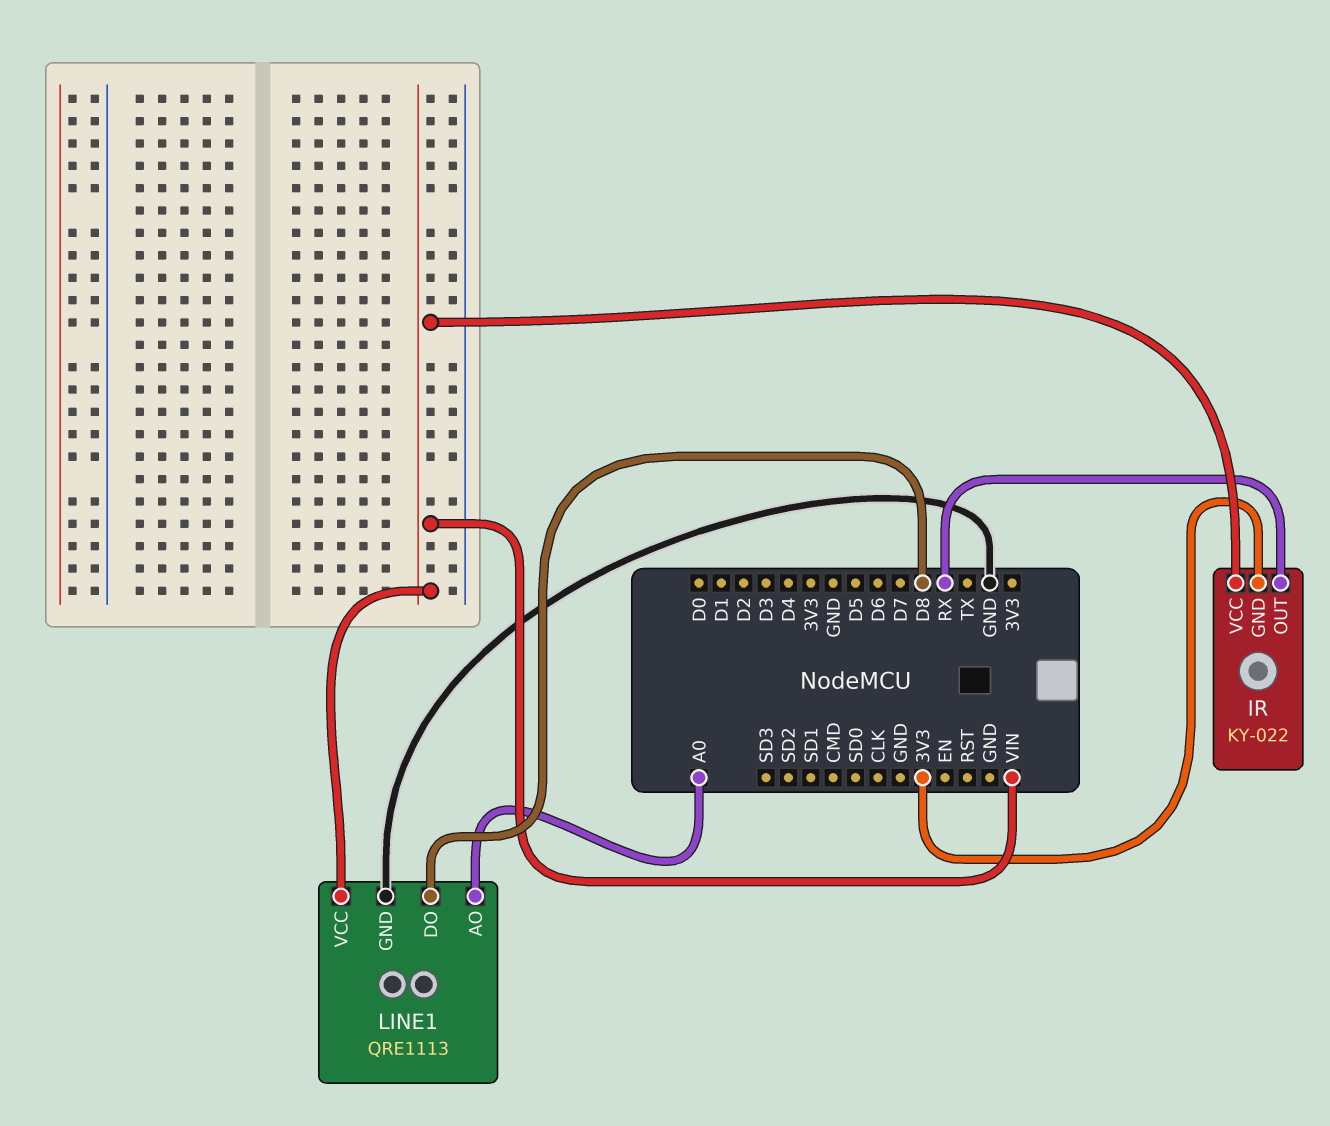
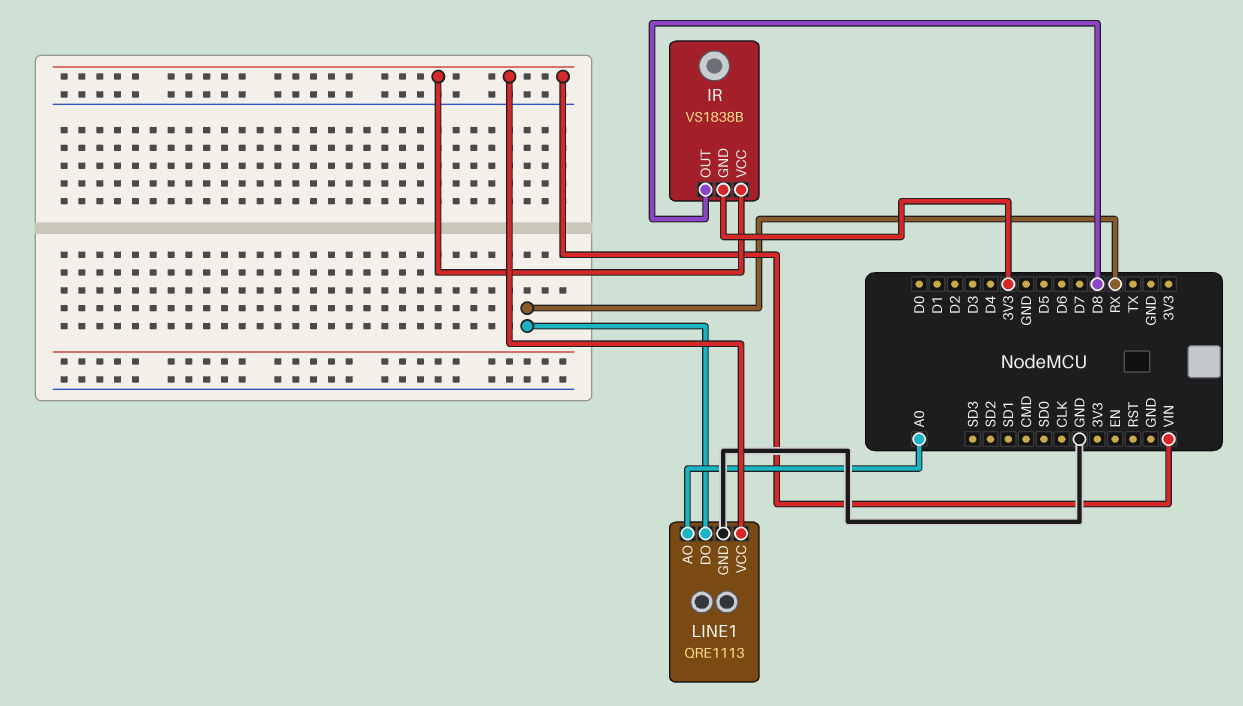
IR: KY-022 -> VS1838B
IR pin OUT: RX -> D8
LINE1 pin DO: D8 -> RX

